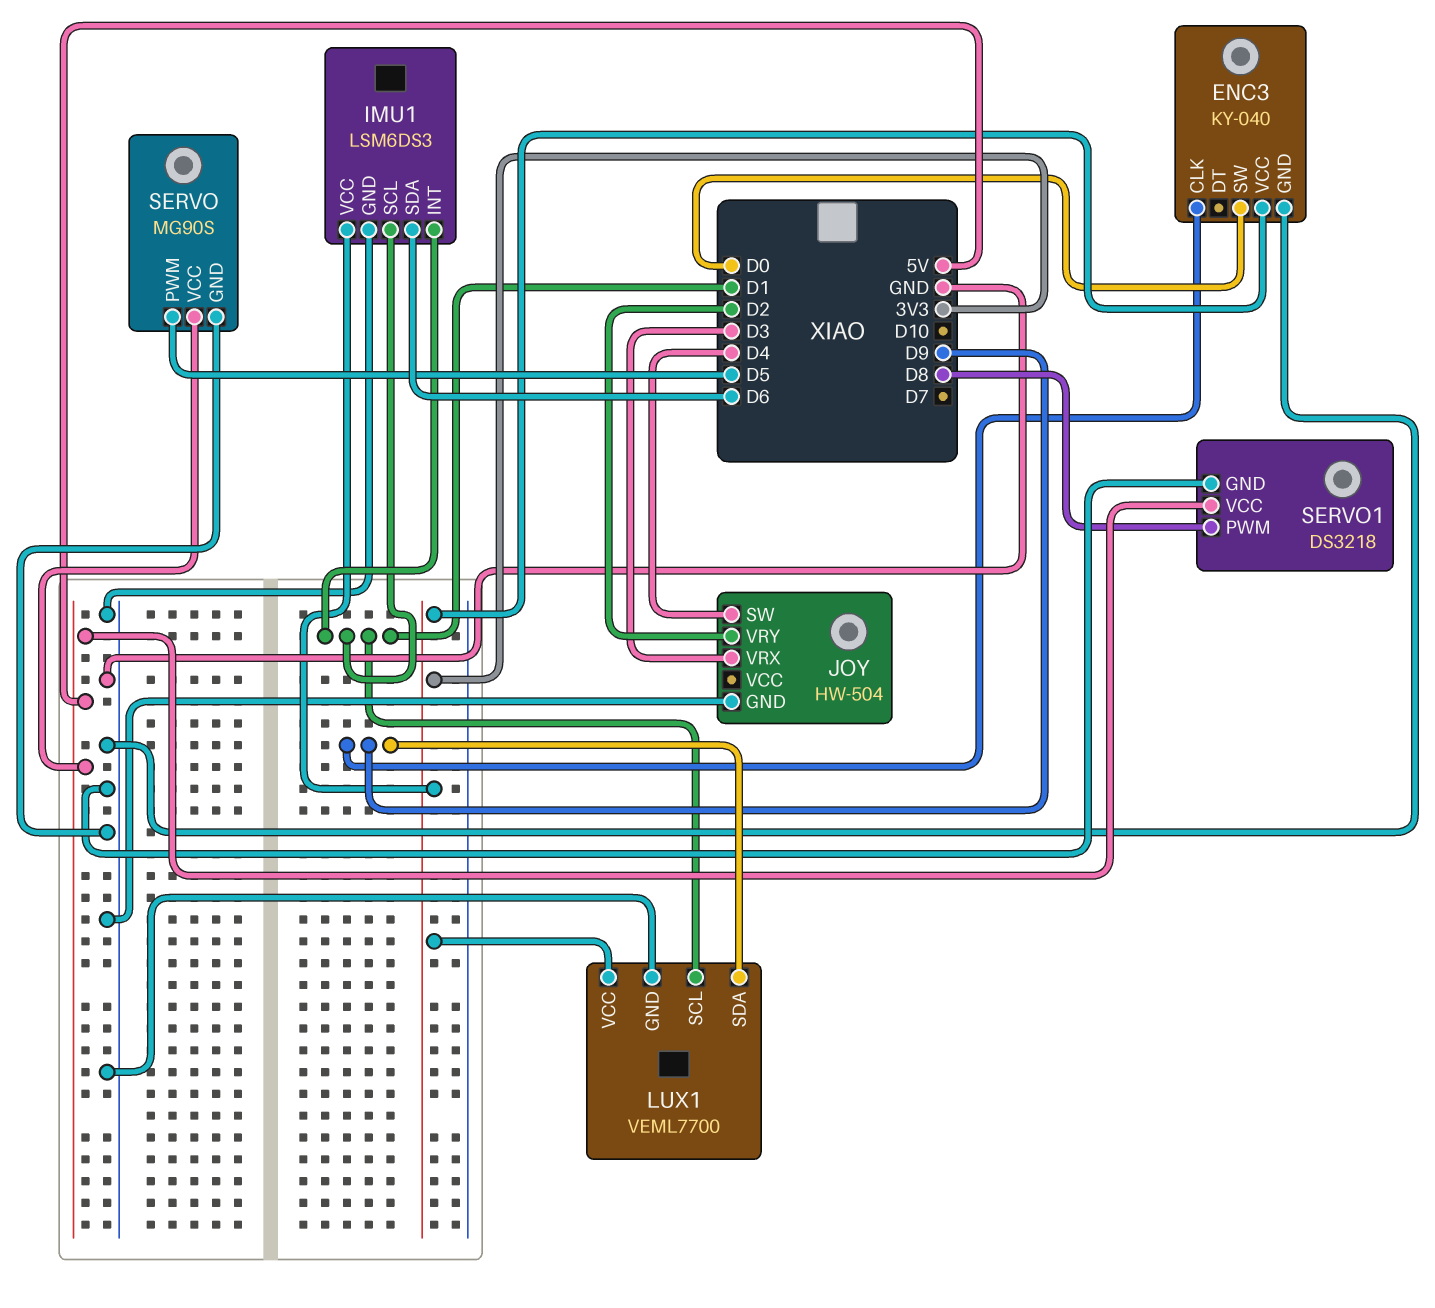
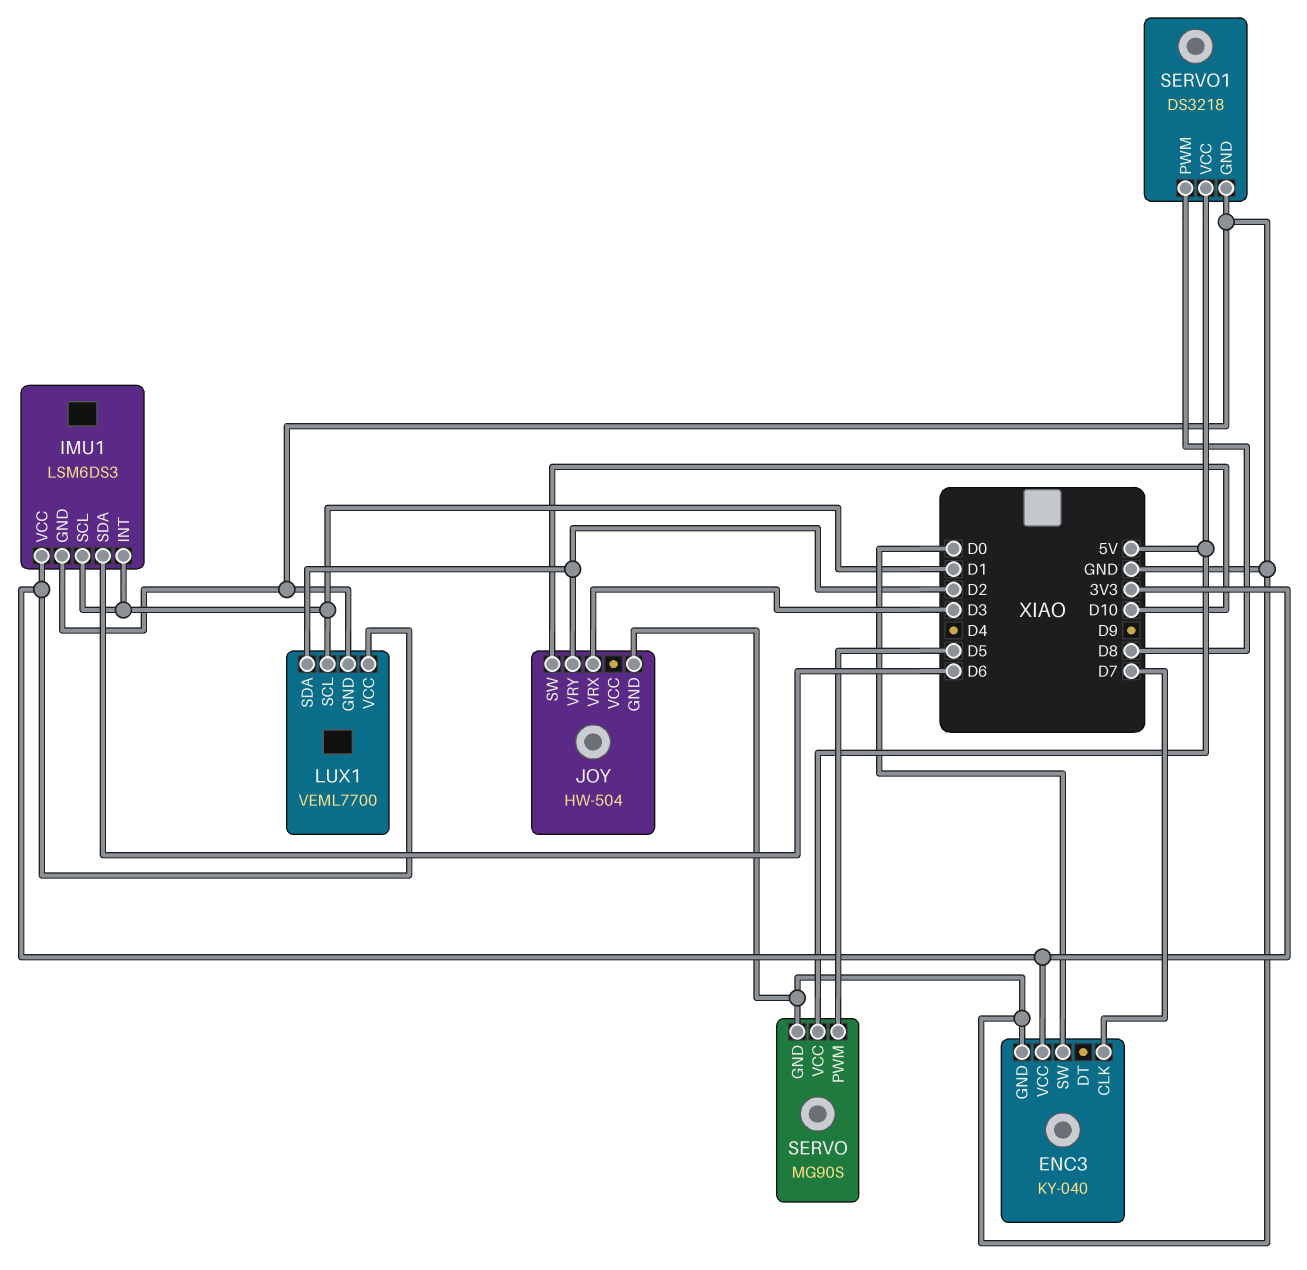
ENC3 pin CLK: D9 -> D7
JOY pin SW: D4 -> D10
LUX1 pin SDA: D9 -> D2

